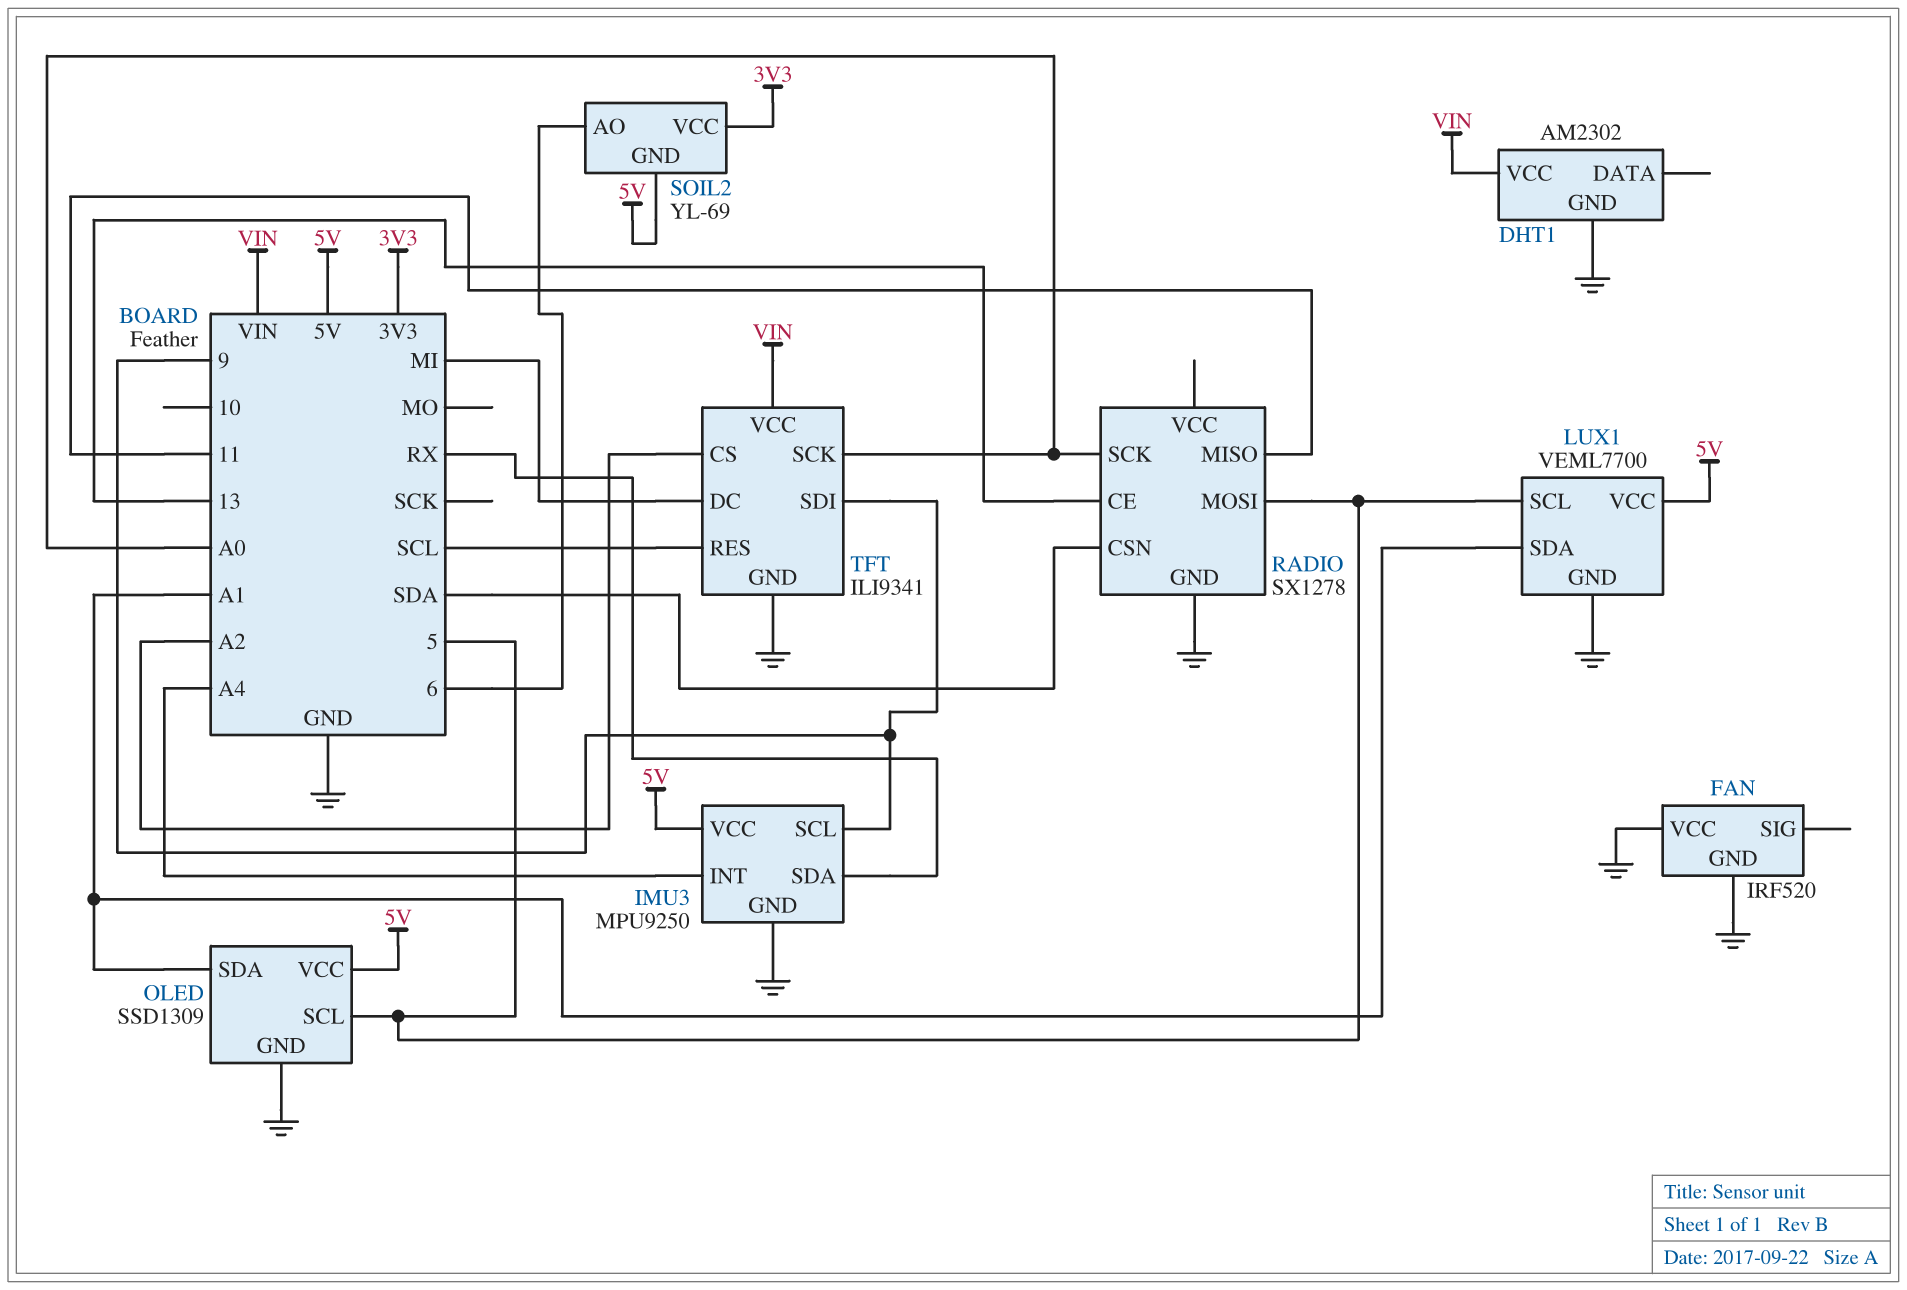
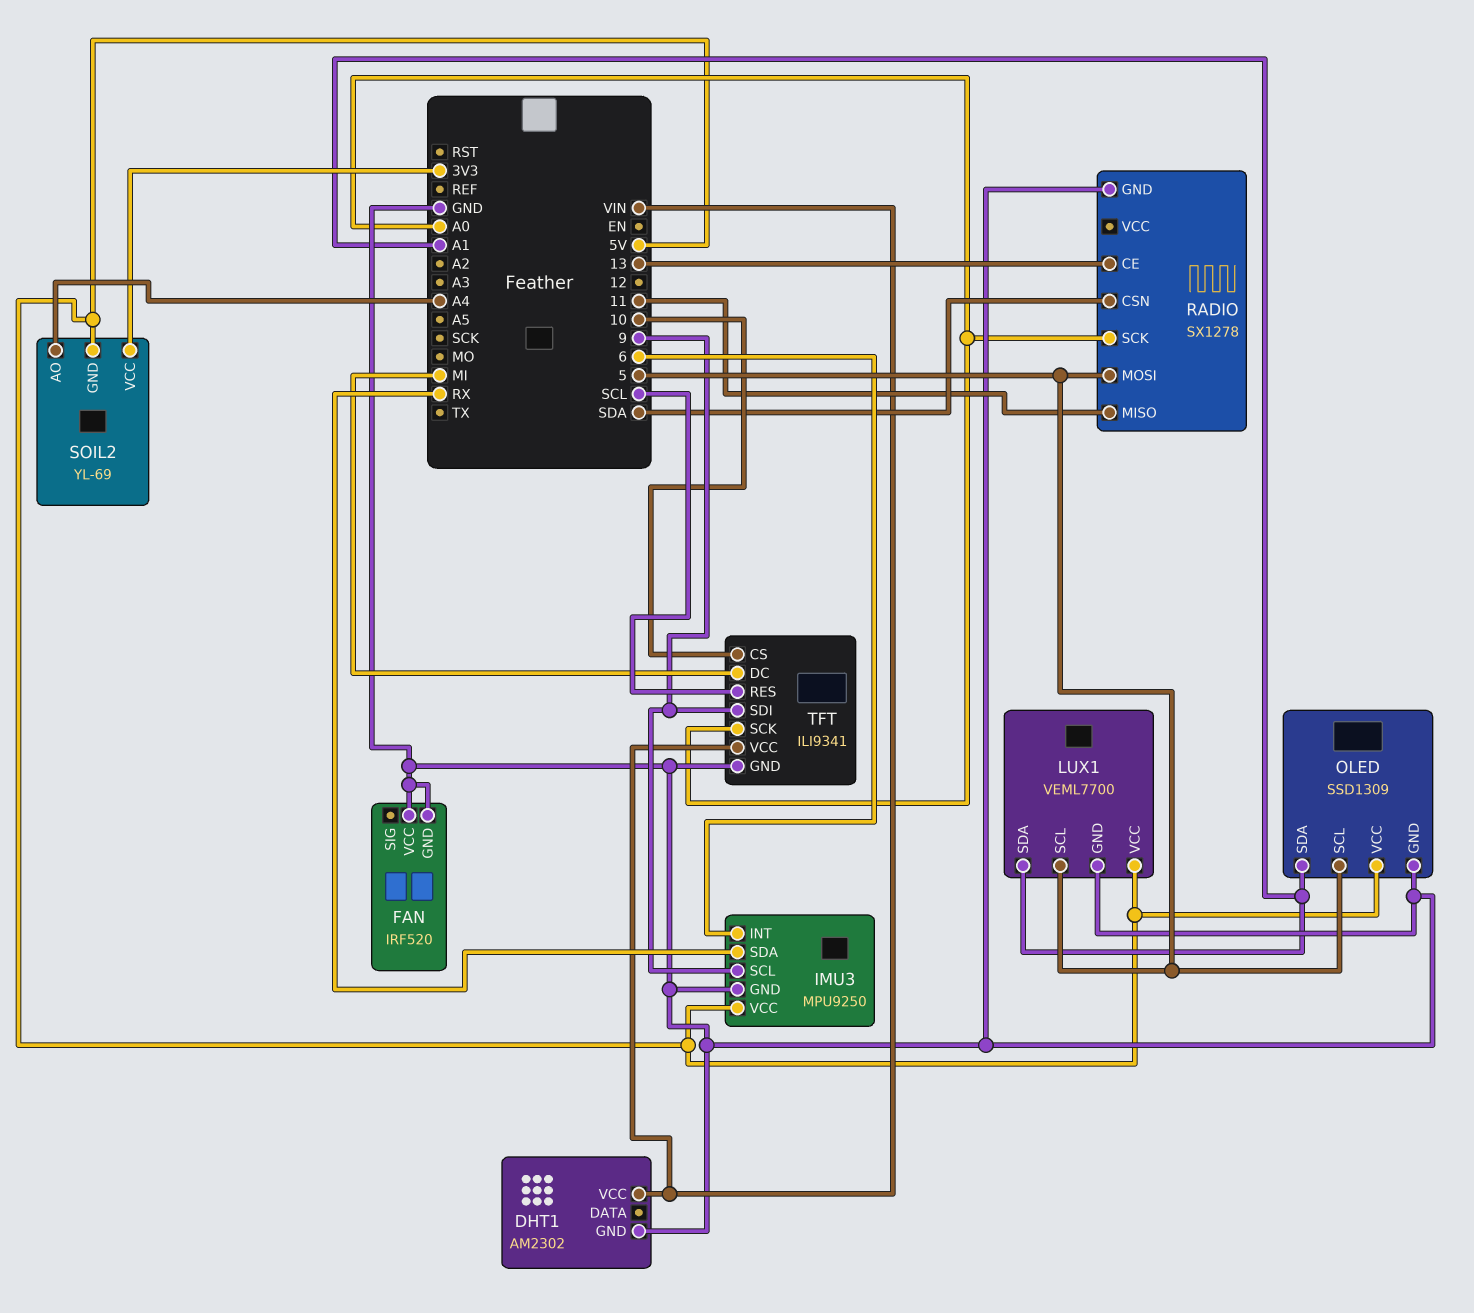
IMU3 pin INT: A4 -> 6
SOIL2 pin AO: 6 -> A4
TFT pin CS: A2 -> 10

